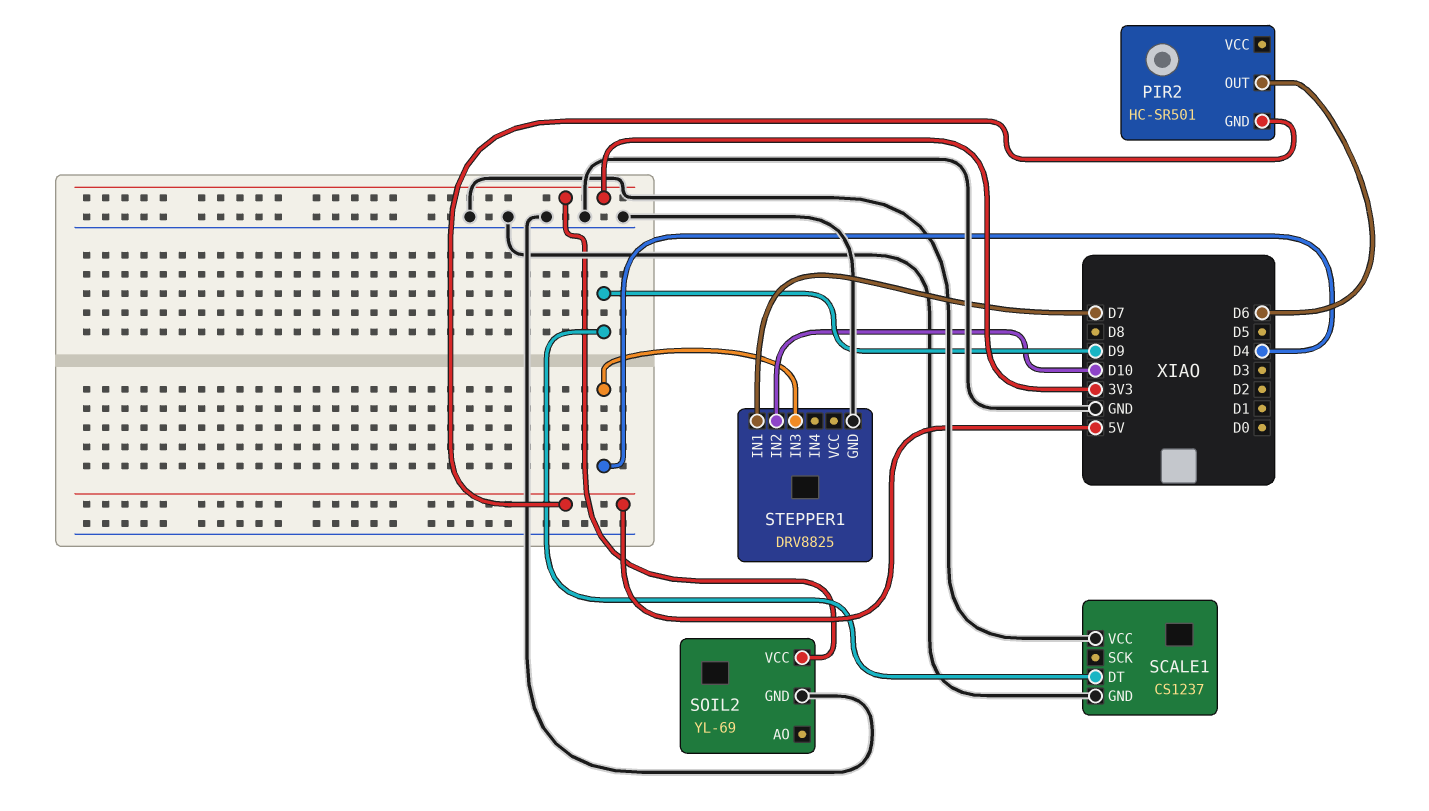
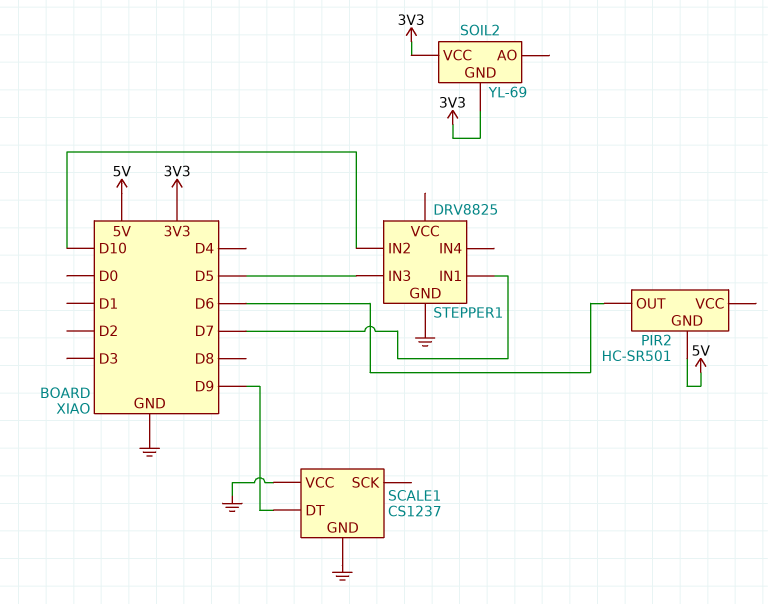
SOIL2 pin GND: GND -> 3V3
STEPPER1 pin IN3: D4 -> D5

